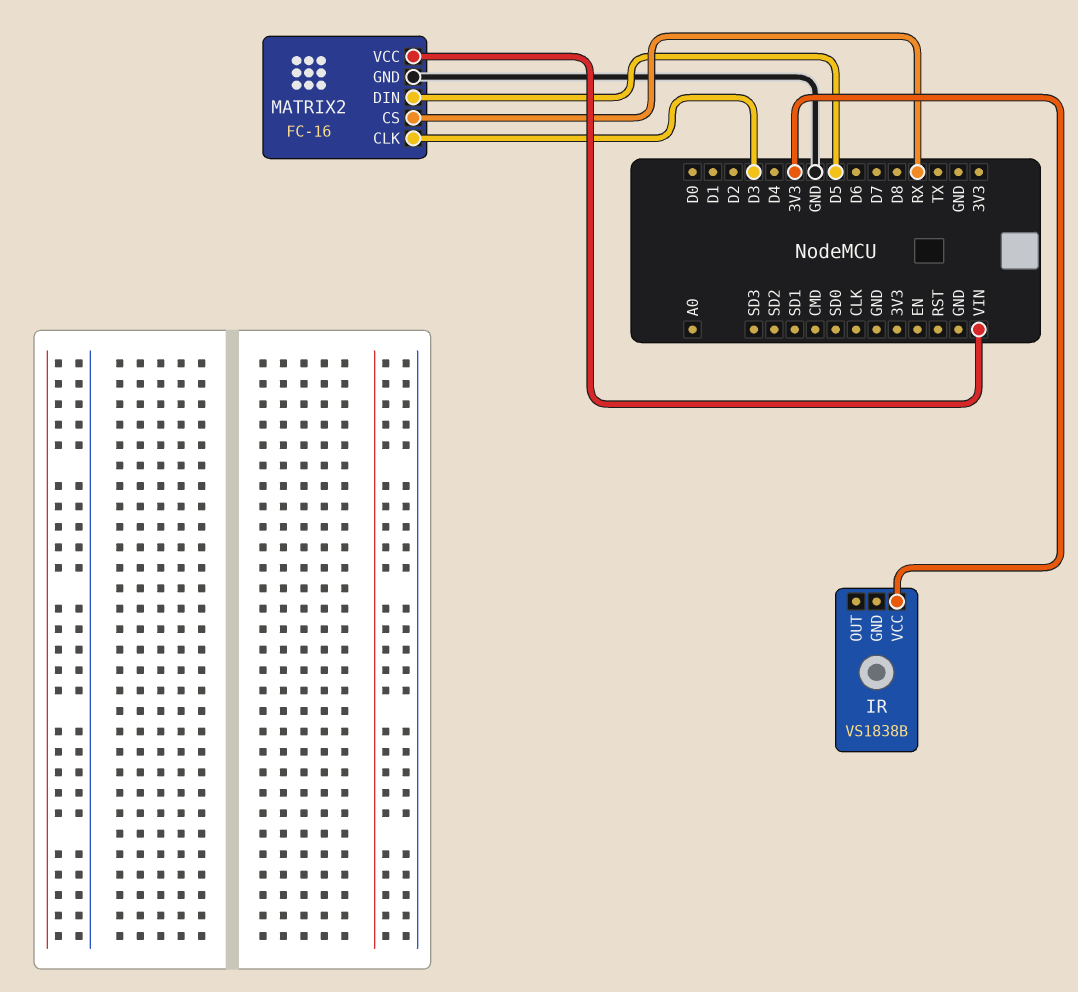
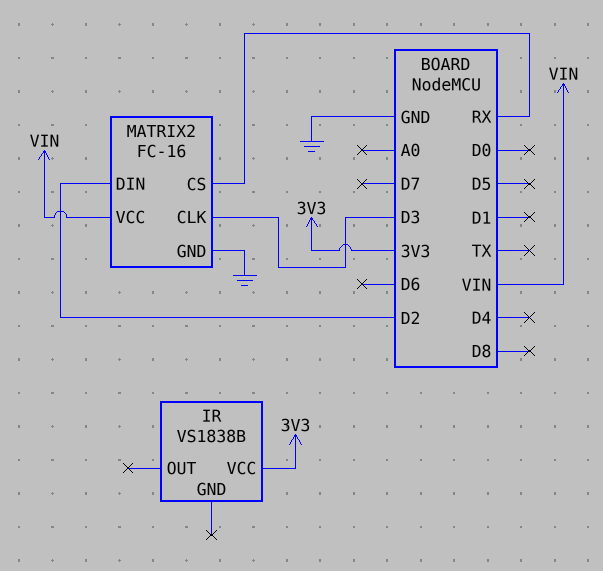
MATRIX2 pin DIN: D5 -> D2

